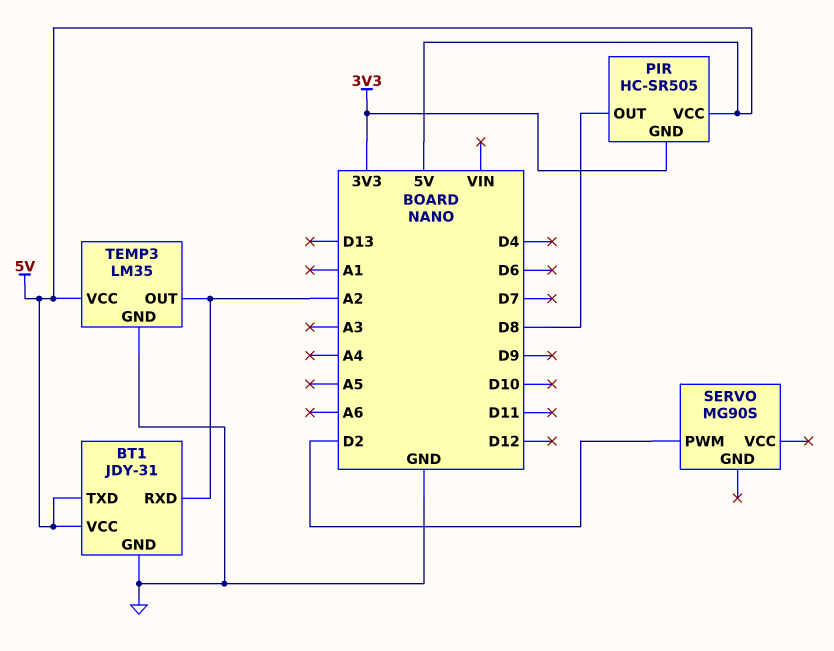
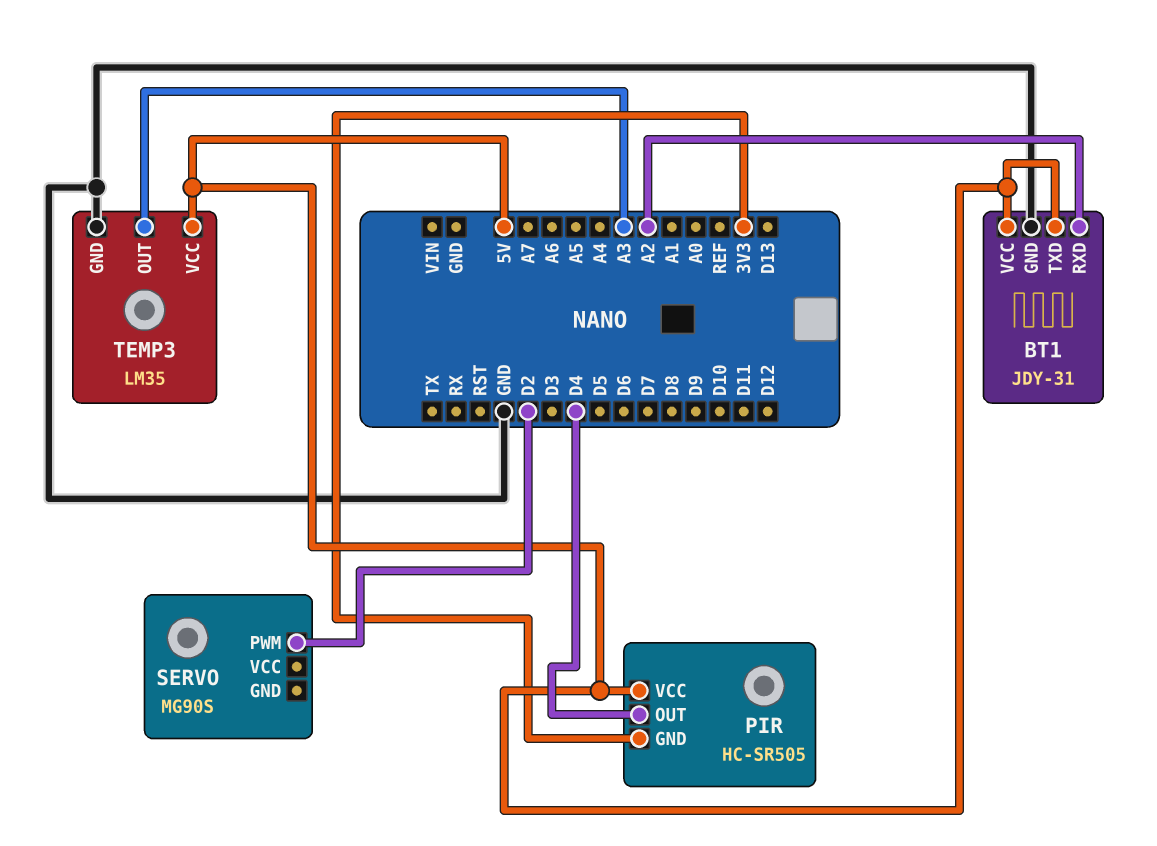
PIR pin OUT: D8 -> D4
TEMP3 pin OUT: A2 -> A3

